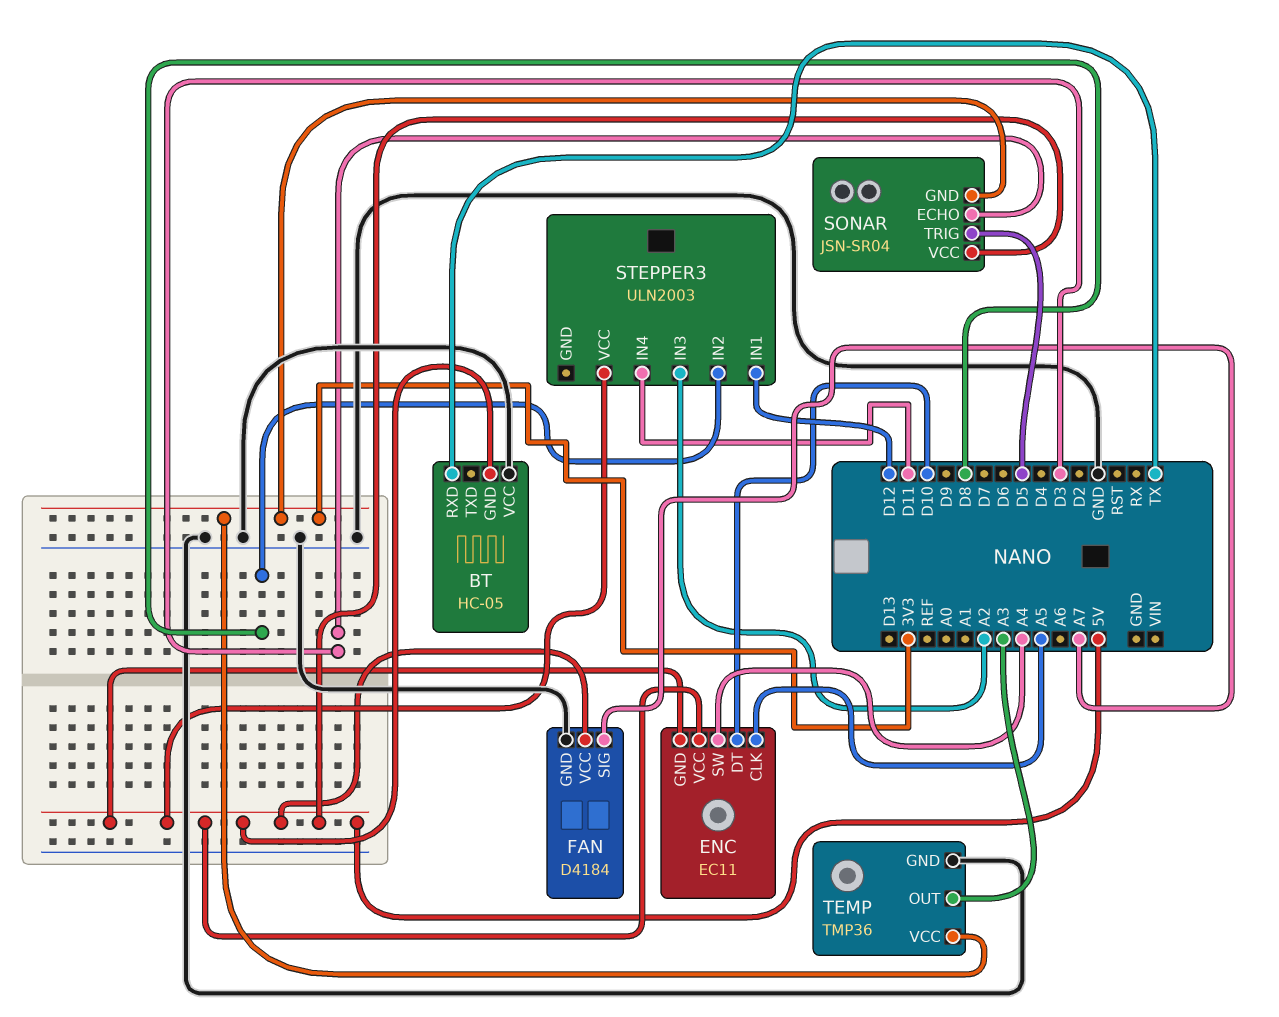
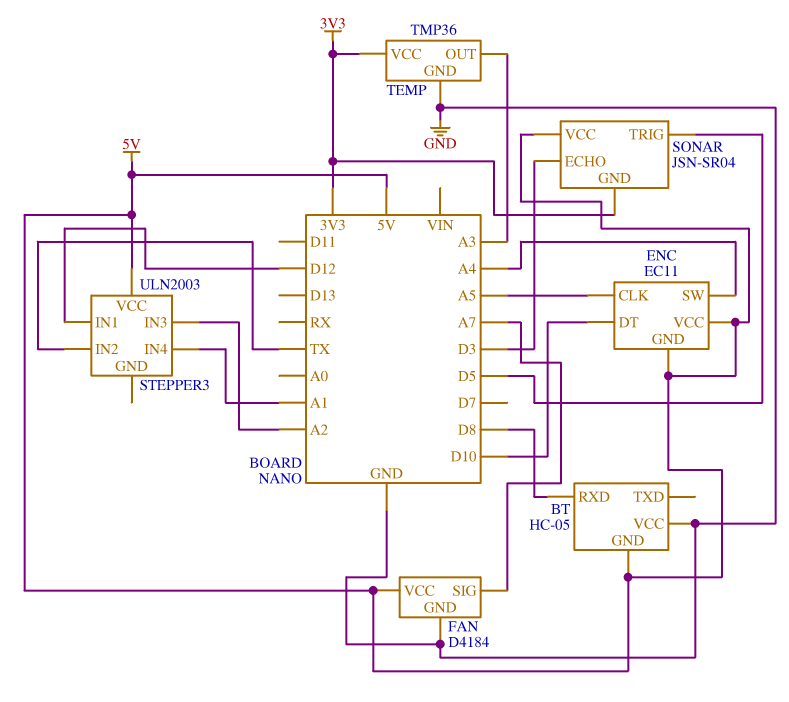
BT pin RXD: TX -> D8
STEPPER3 pin IN2: D8 -> TX
STEPPER3 pin IN4: D11 -> A1

